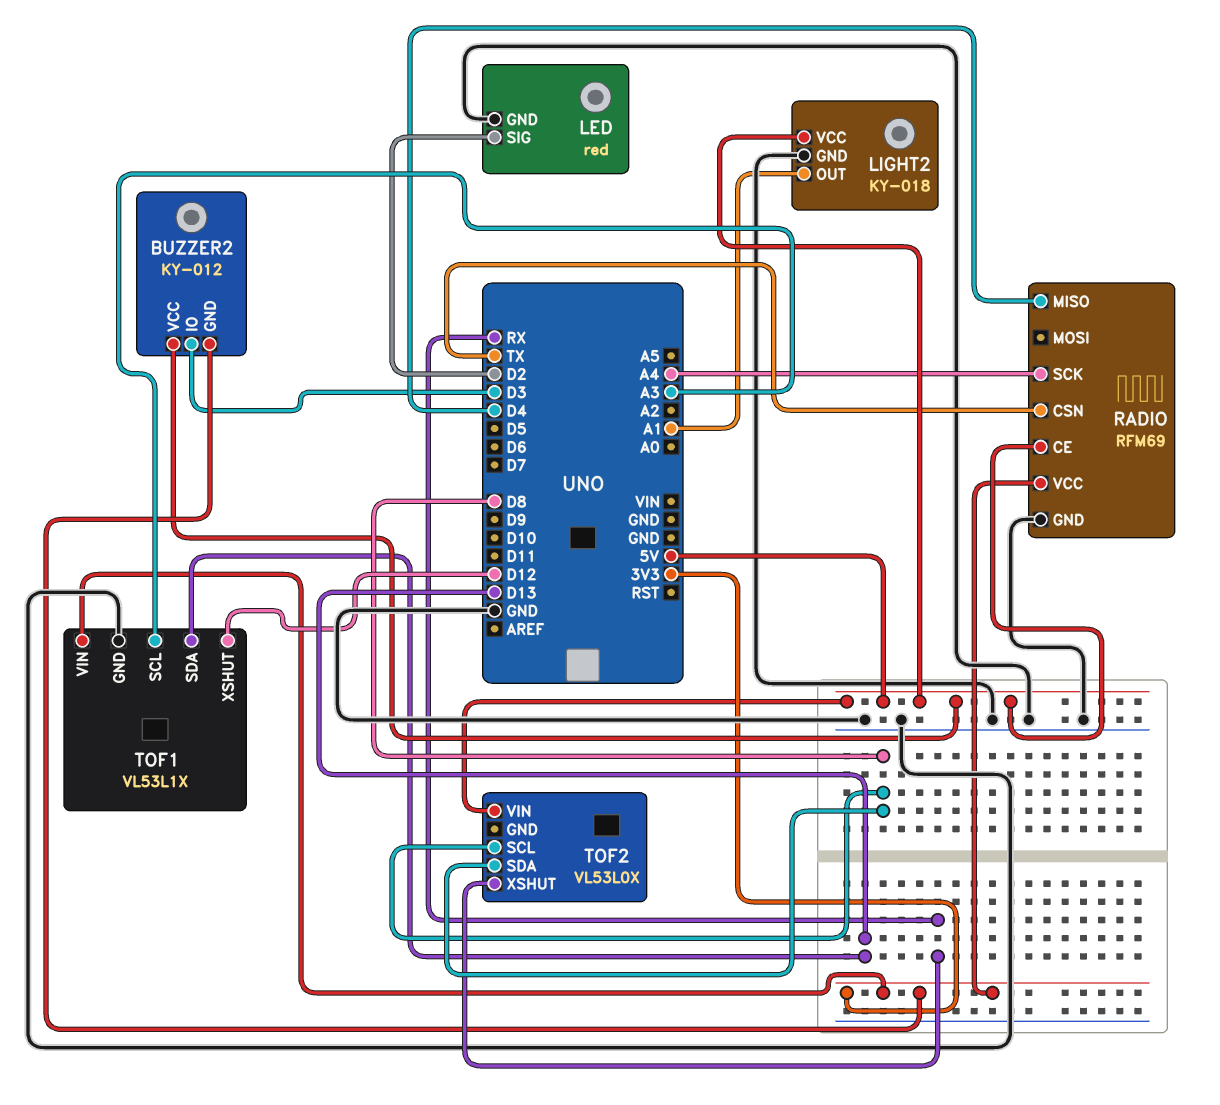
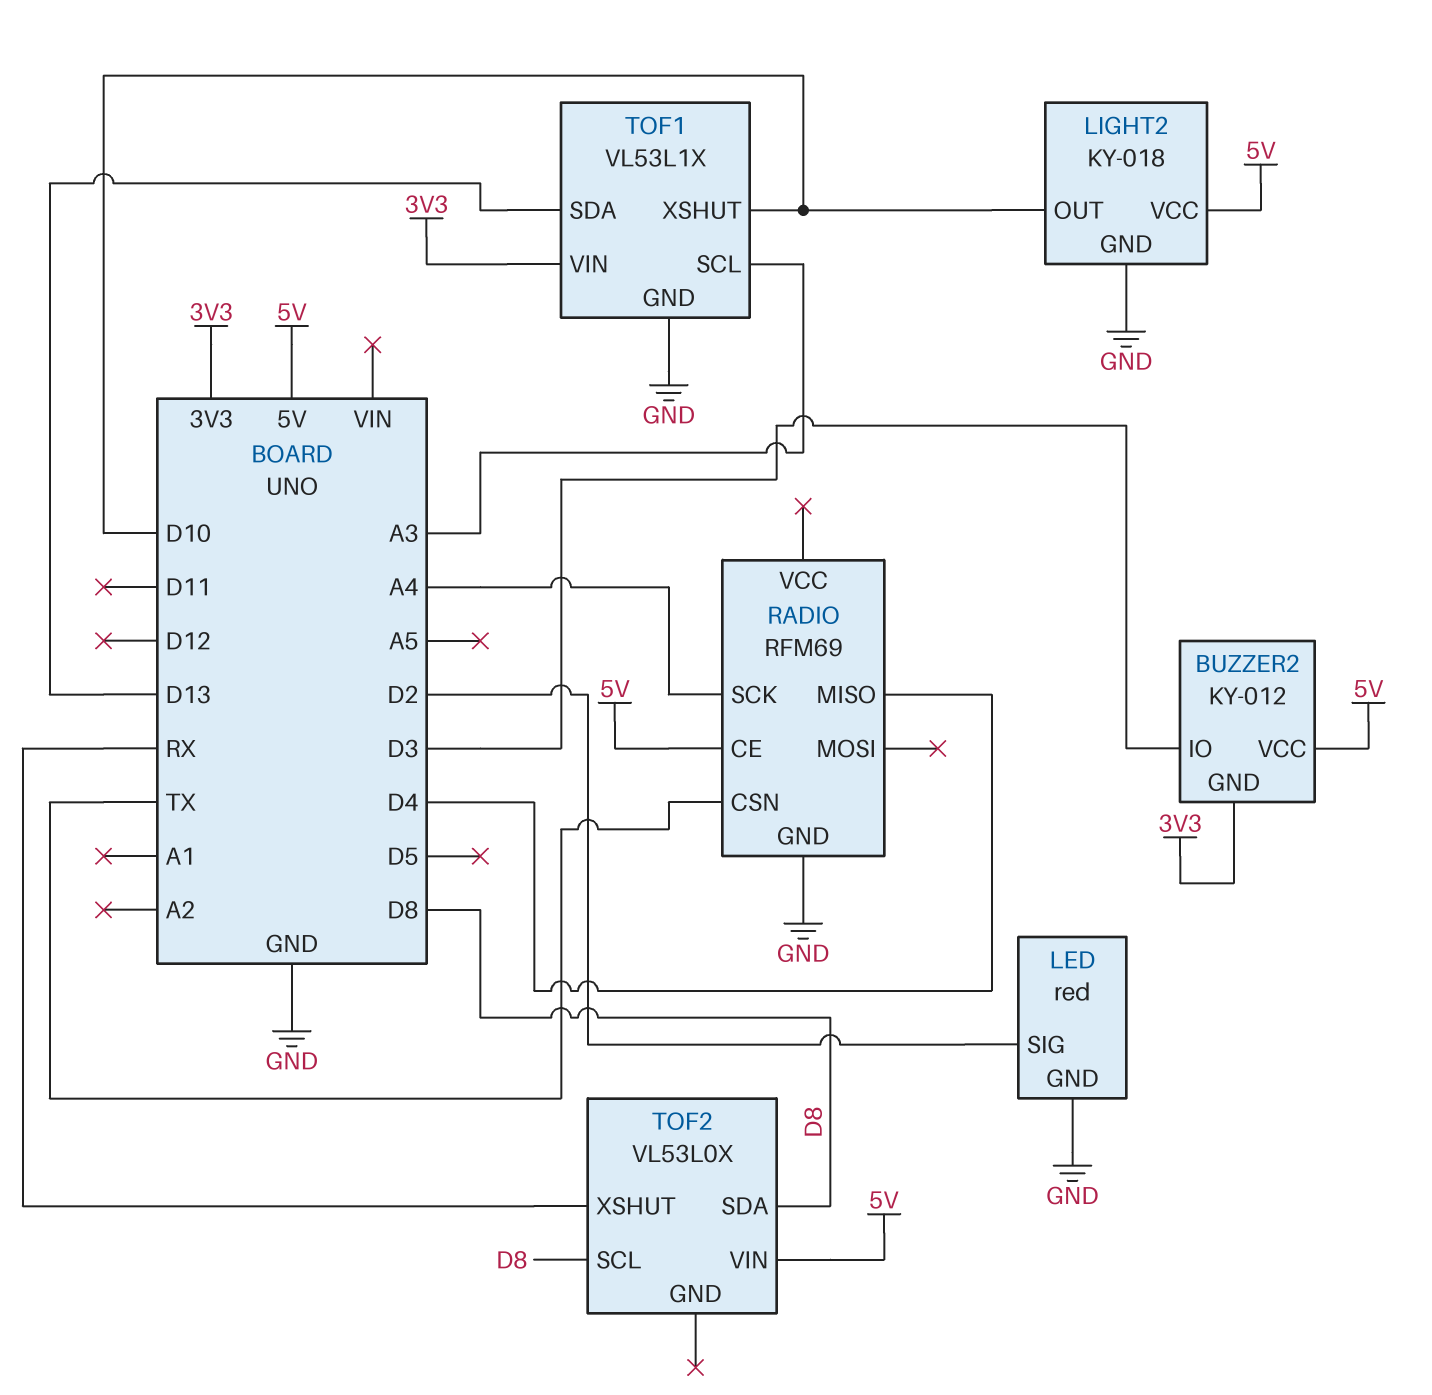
LIGHT2 pin OUT: A1 -> D10
RADIO pin VCC: 3V3 -> none
TOF1 pin XSHUT: D12 -> D10

